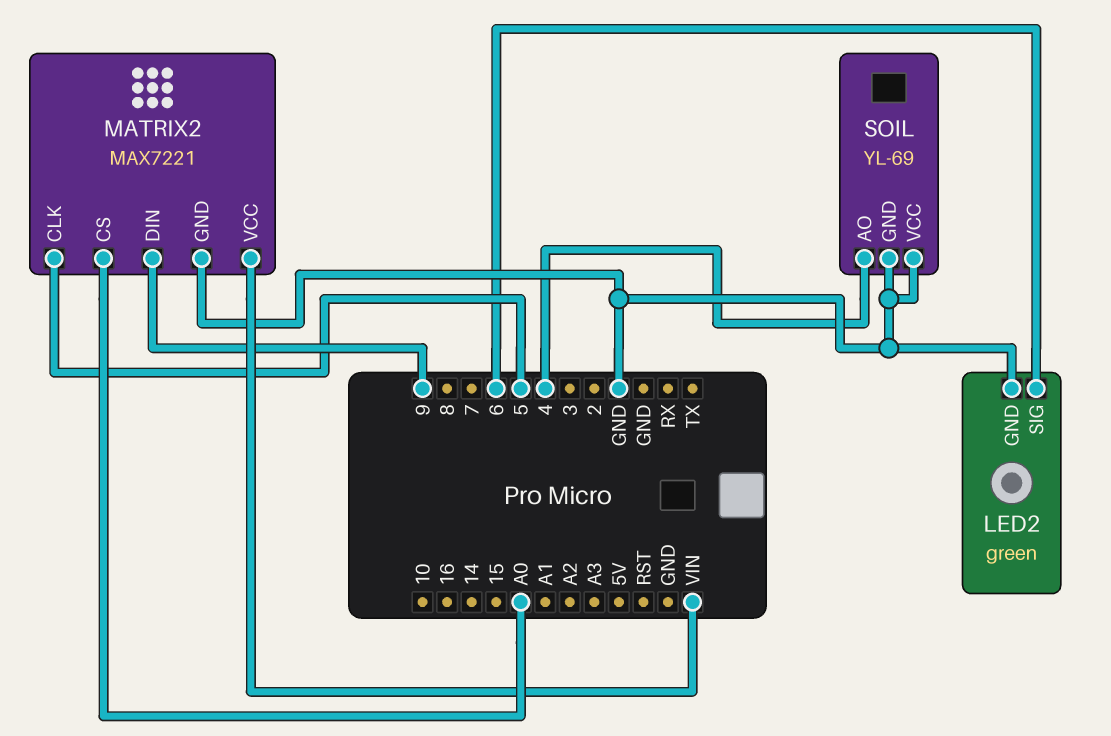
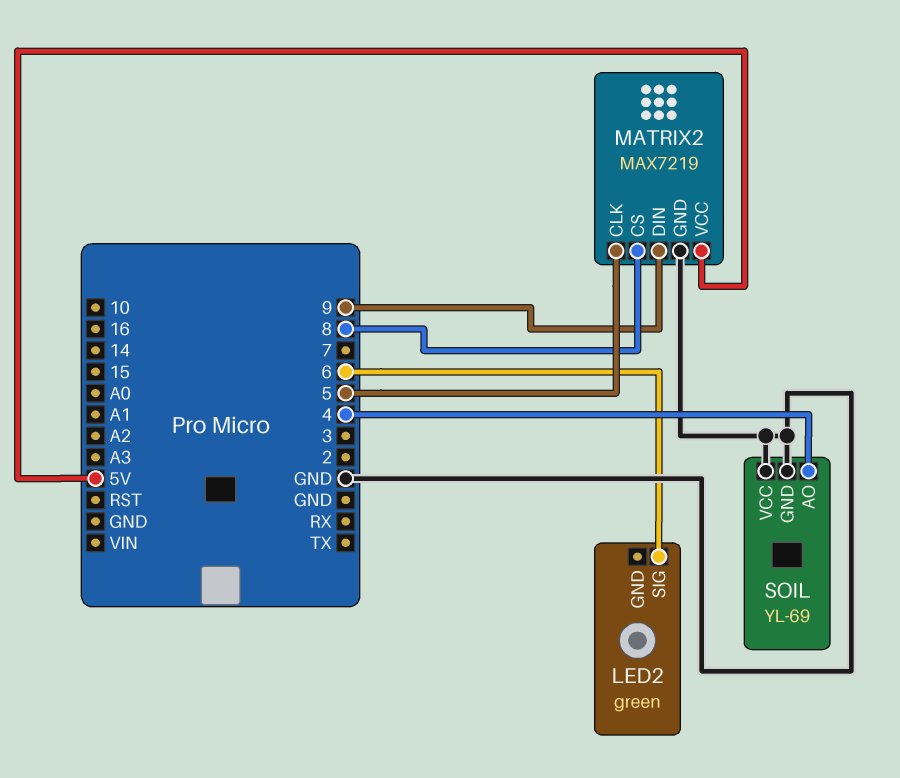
LED2 pin GND: GND -> none
MATRIX2: MAX7221 -> MAX7219
MATRIX2 pin CS: A0 -> 8
MATRIX2 pin VCC: VIN -> 5V

